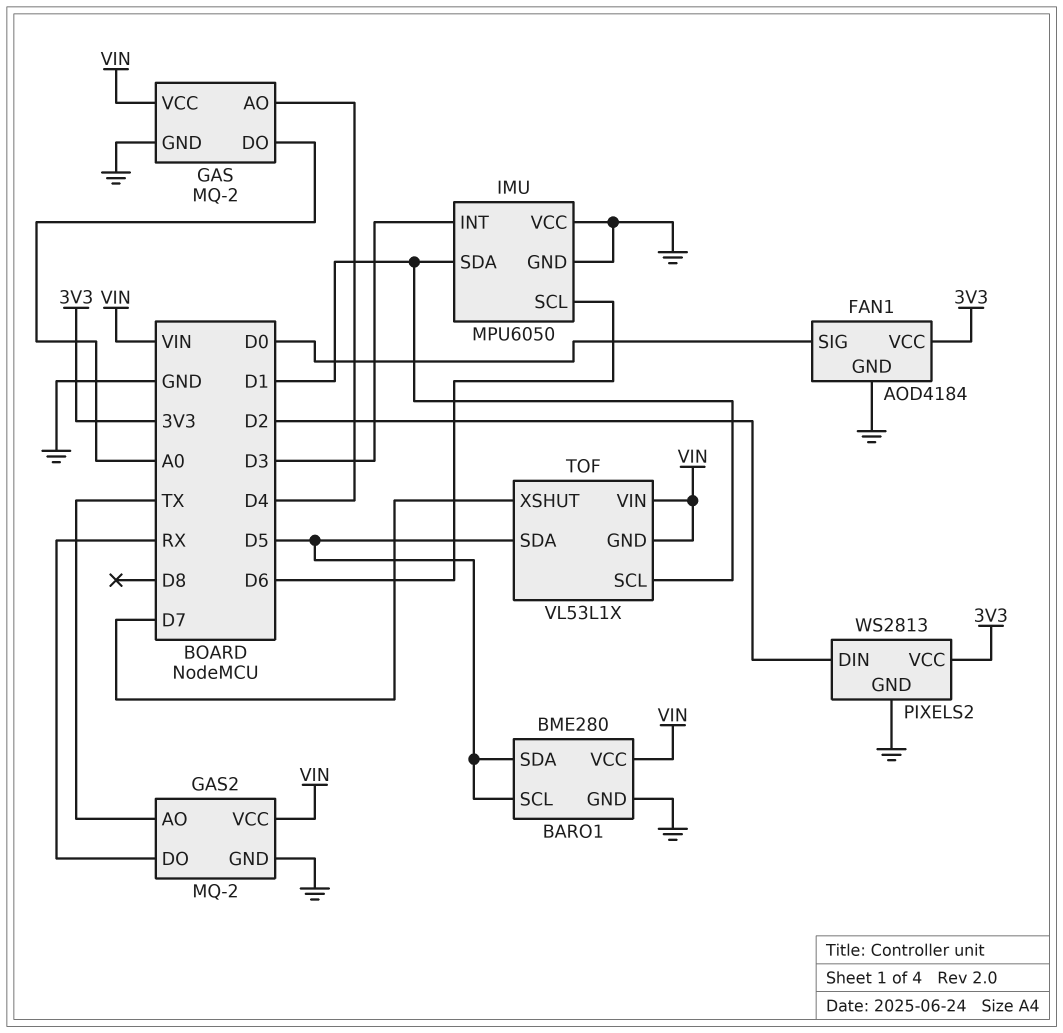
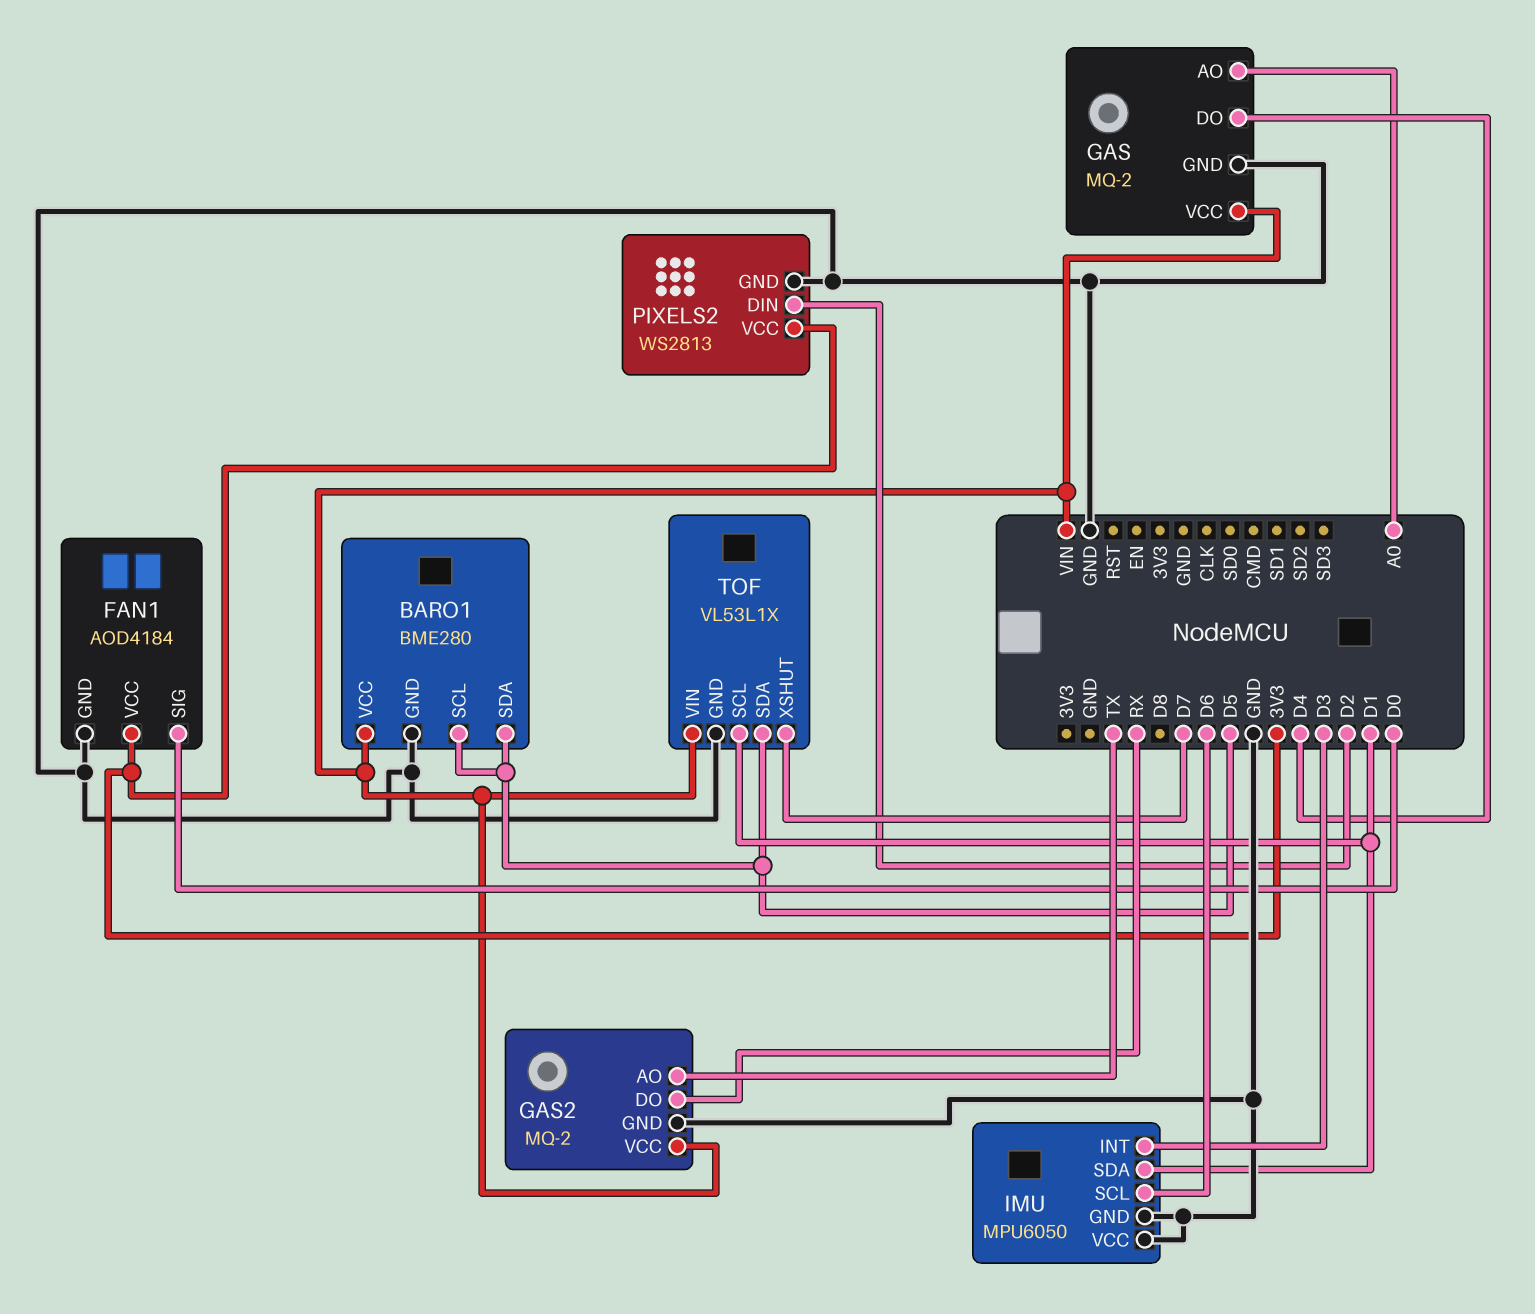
GAS pin AO: D4 -> A0
GAS pin DO: A0 -> D4
TOF pin GND: VIN -> GND

